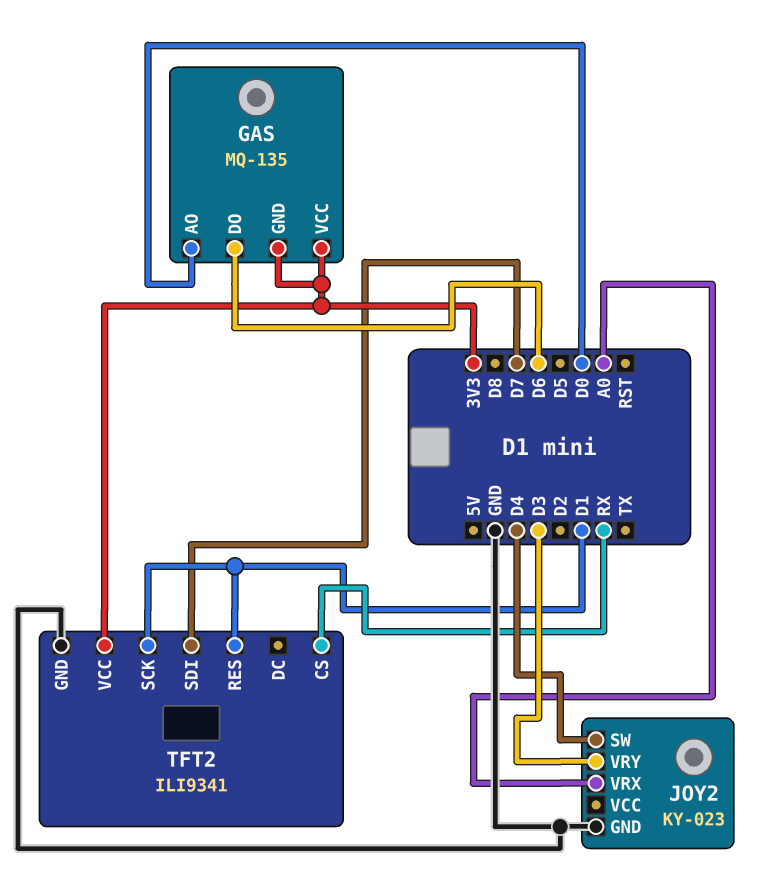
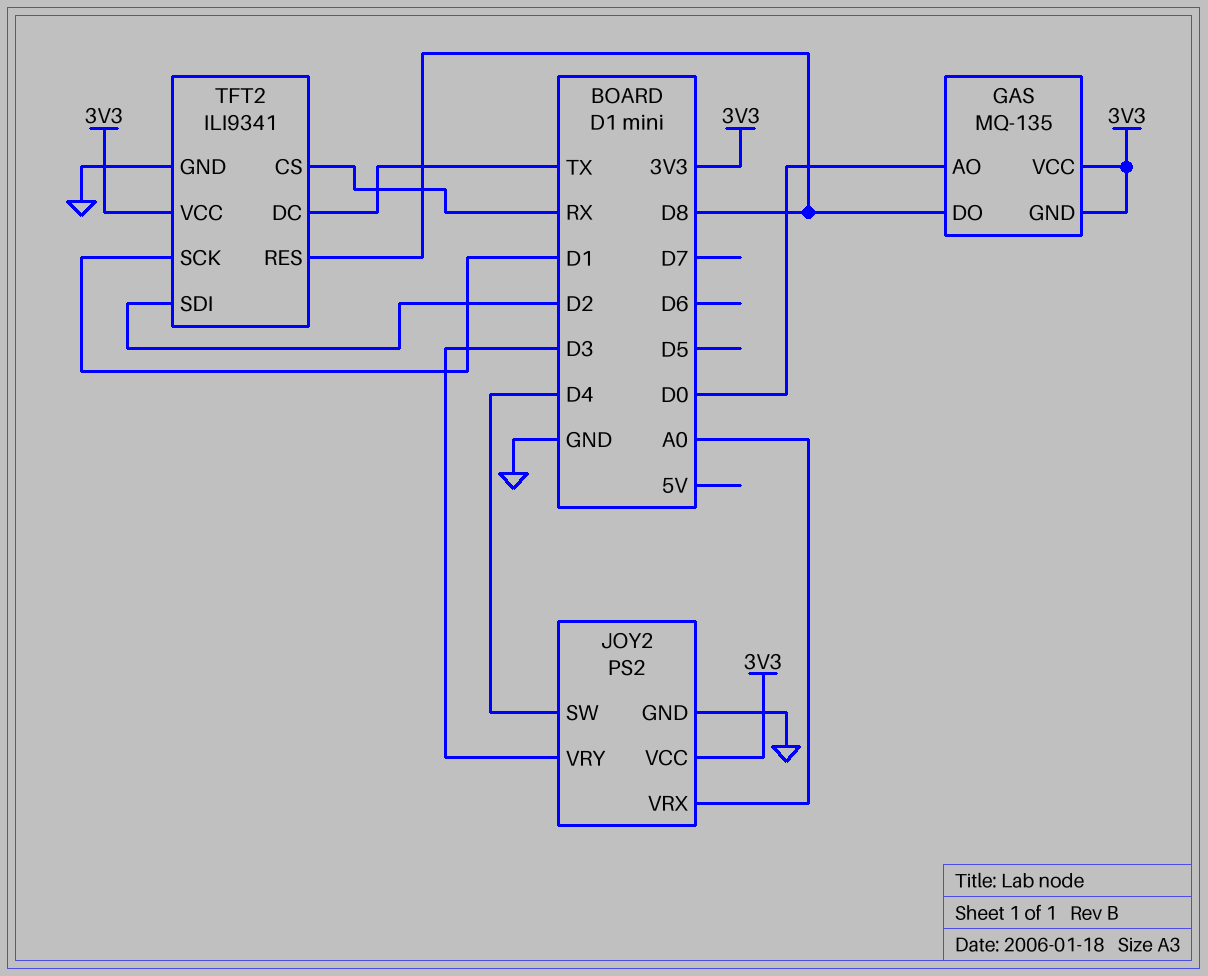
GAS pin DO: D6 -> D8
JOY2: KY-023 -> PS2
JOY2 pin VCC: none -> 3V3
TFT2 pin DC: none -> TX
TFT2 pin RES: D1 -> D8
TFT2 pin SDI: D7 -> D2

